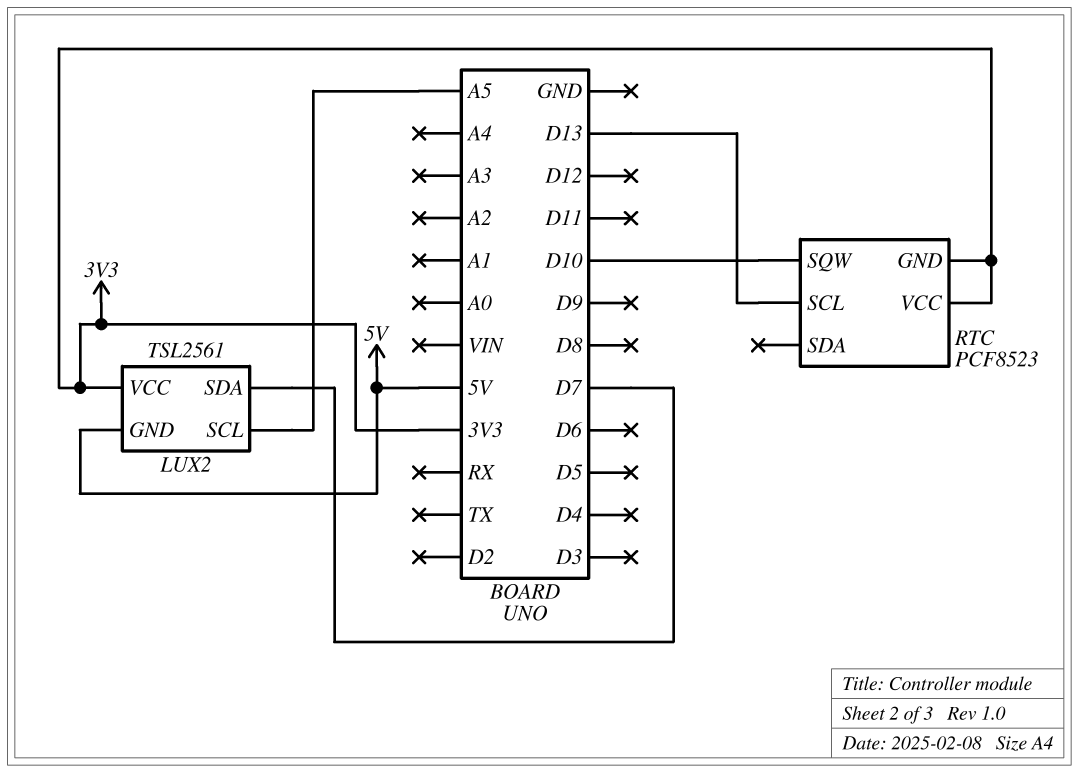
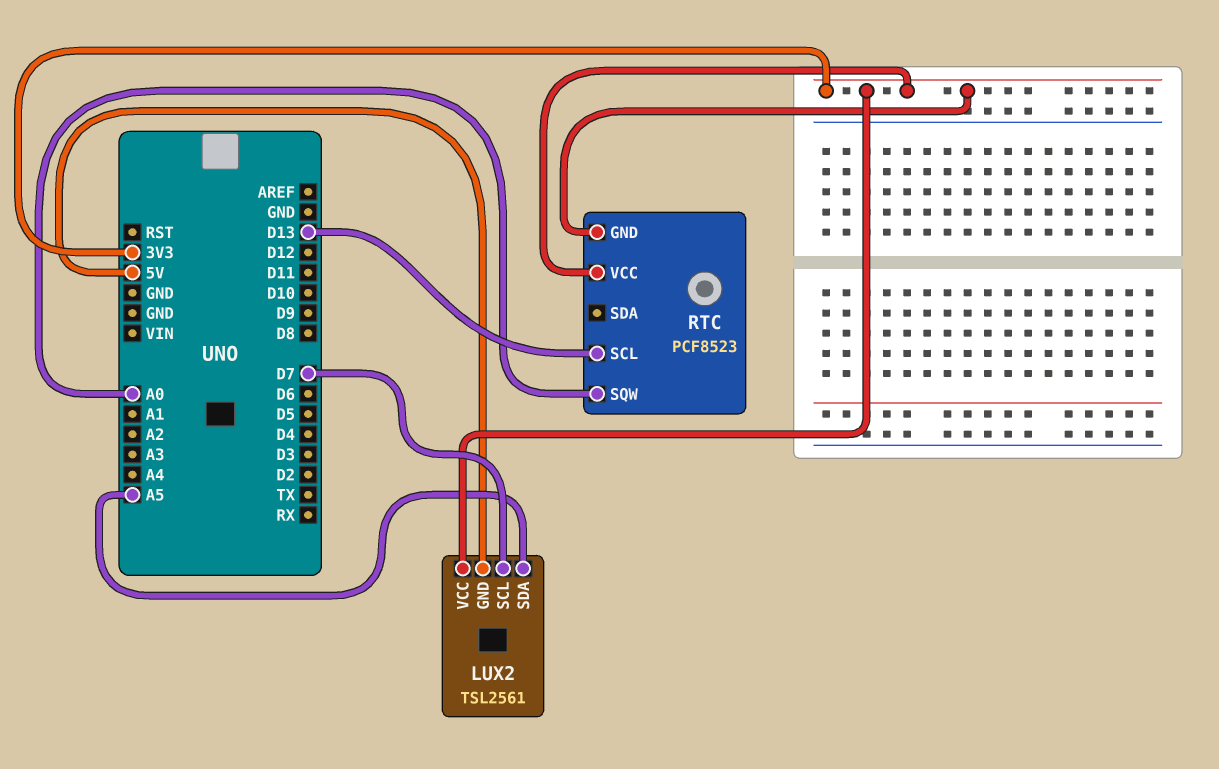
LUX2 pin SCL: A5 -> D7
LUX2 pin SDA: D7 -> A5
RTC pin SQW: D10 -> A0

